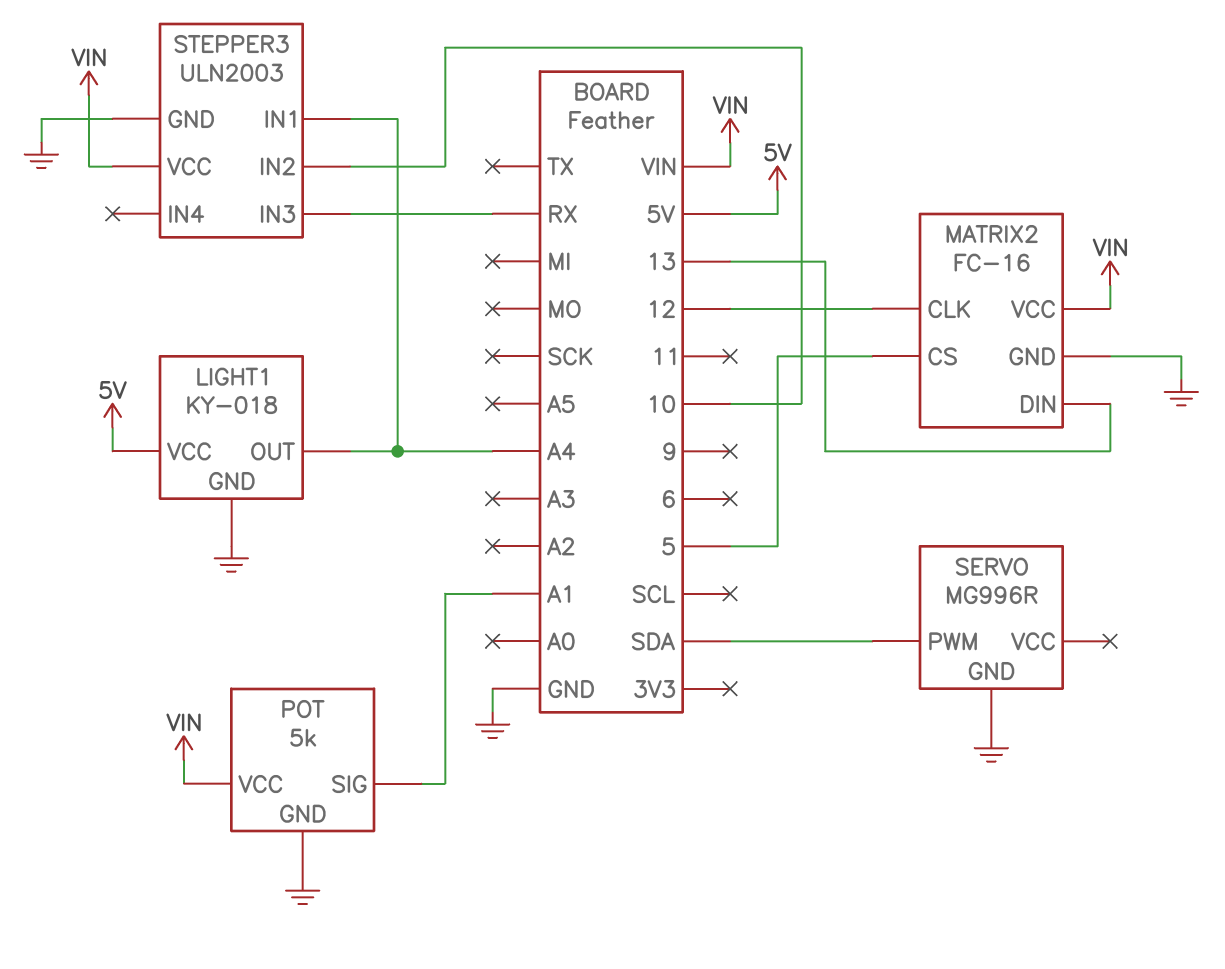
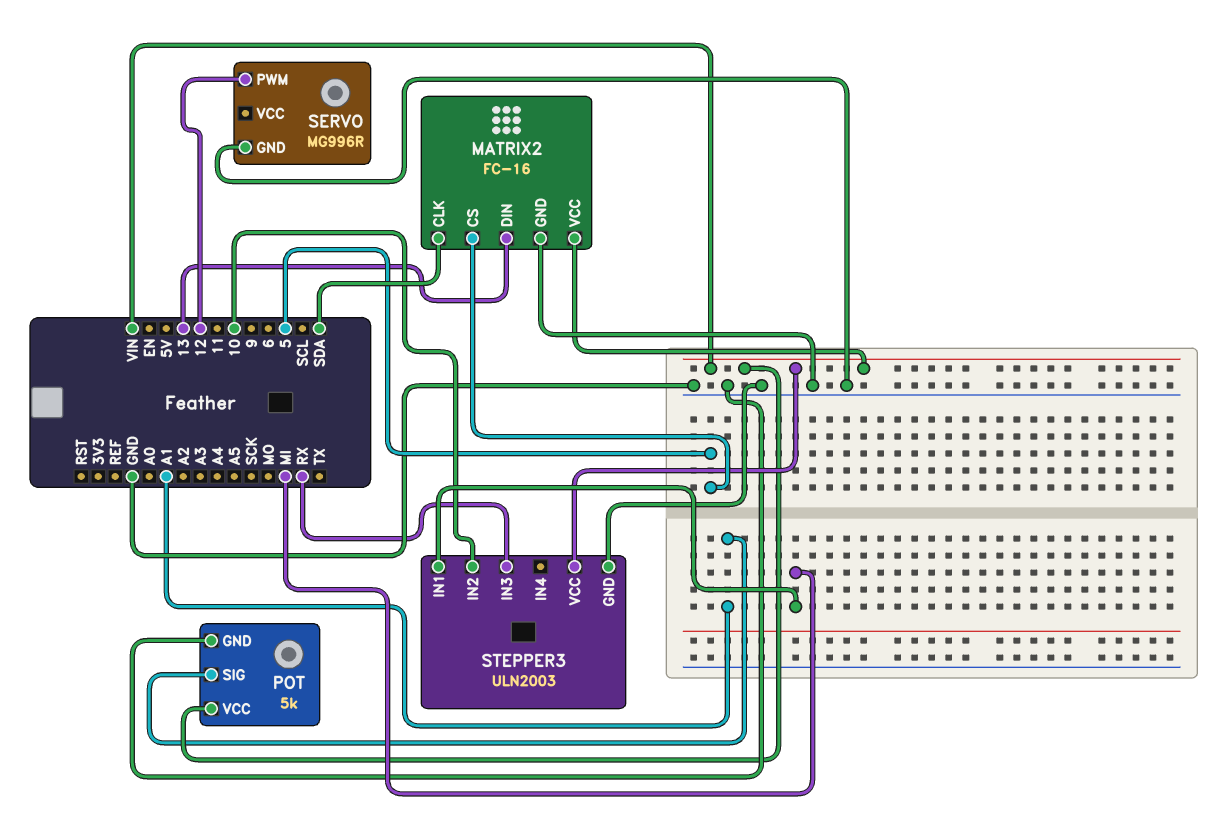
LIGHT1: KY-018 -> none
LIGHT1 pin GND: GND -> none
LIGHT1 pin OUT: A4 -> none
LIGHT1 pin VCC: 5V -> none
MATRIX2 pin CLK: 12 -> SDA
SERVO pin PWM: SDA -> 12
STEPPER3 pin IN1: A4 -> MI

